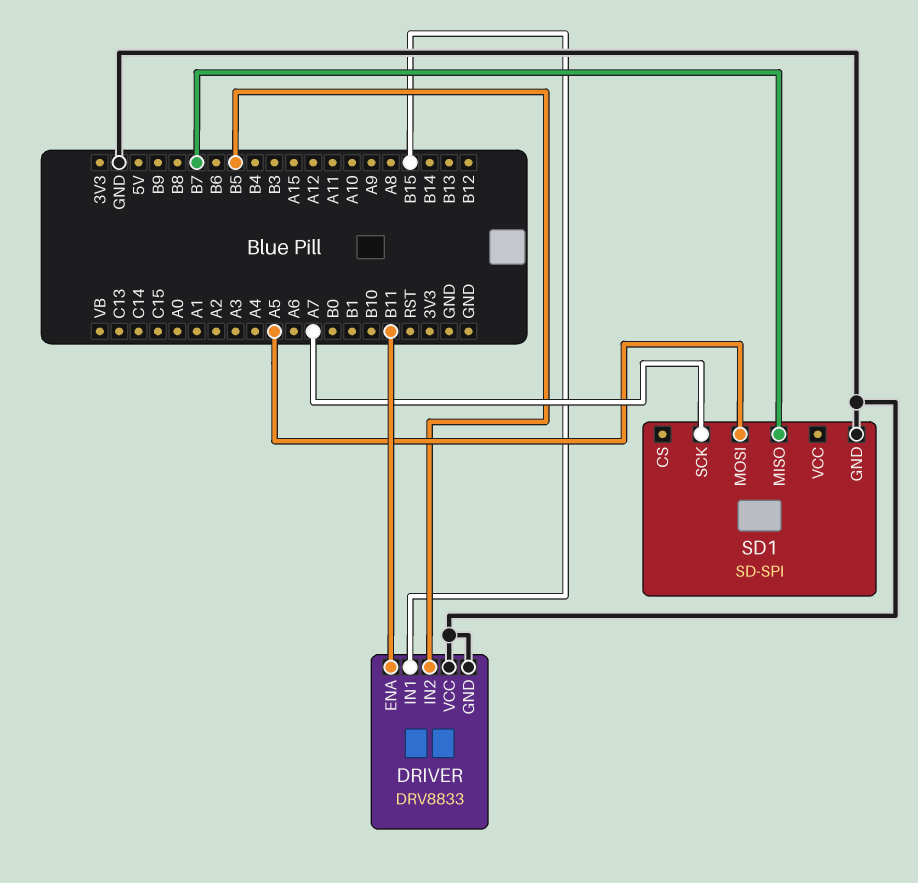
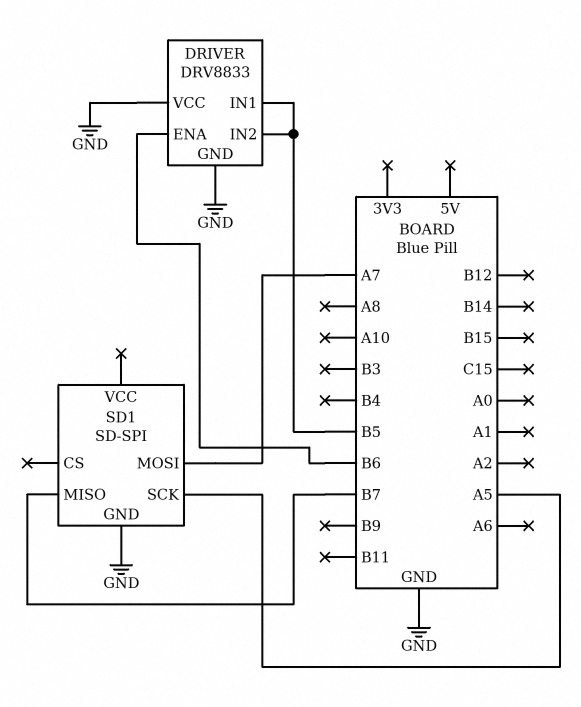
DRIVER pin ENA: B11 -> B6
DRIVER pin IN1: B15 -> B5
SD1 pin MOSI: A5 -> A7
SD1 pin SCK: A7 -> A5

